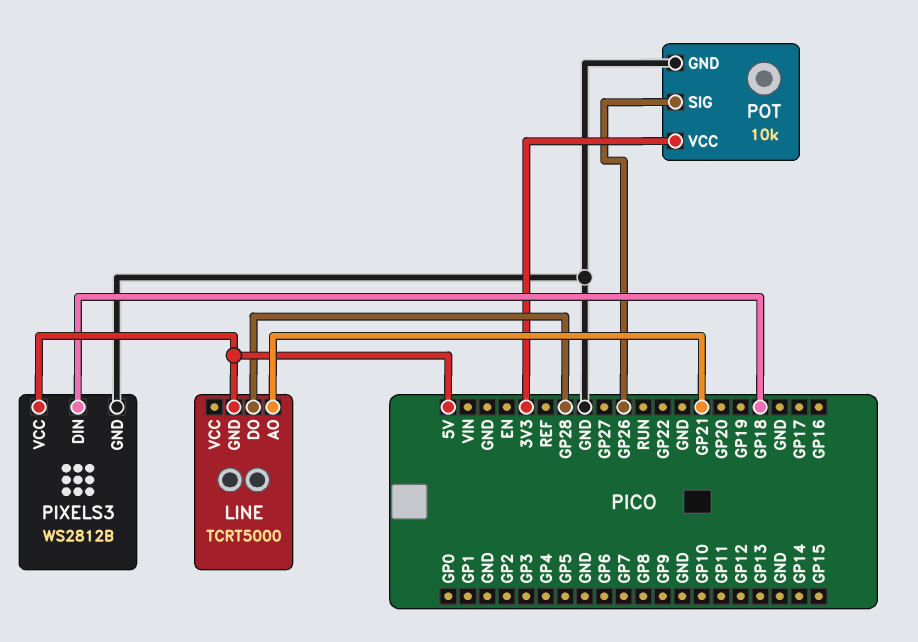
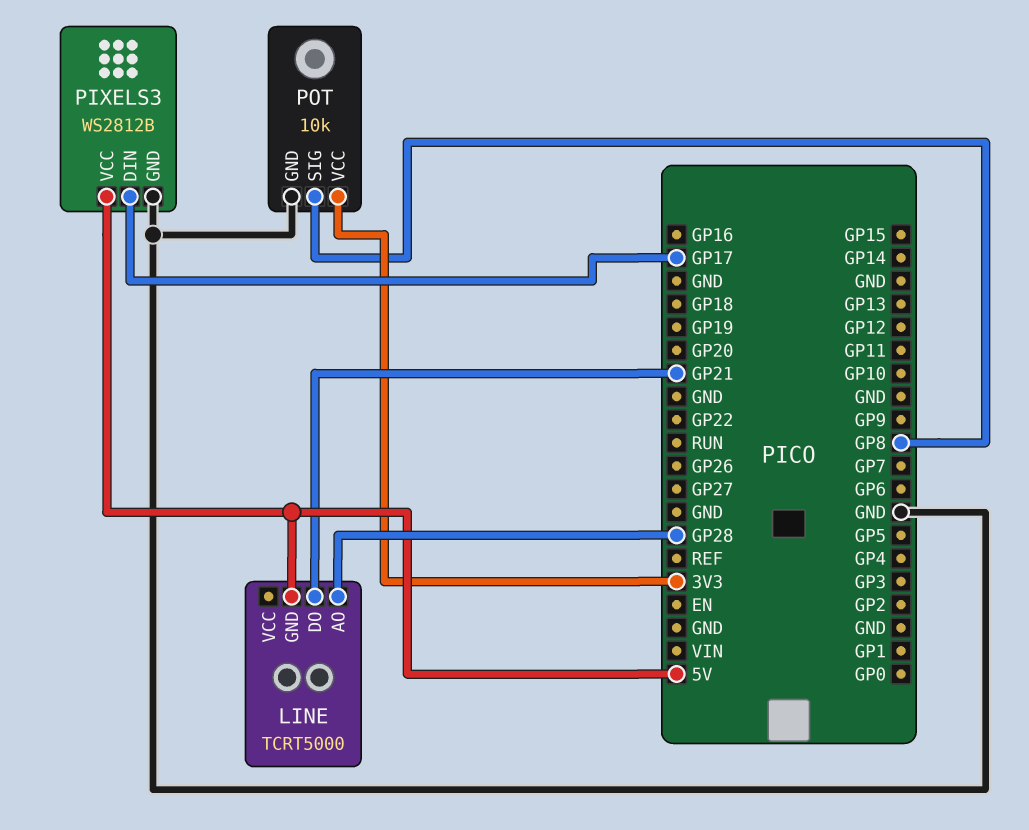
LINE pin AO: GP21 -> GP28
LINE pin DO: GP28 -> GP21
PIXELS3 pin DIN: GP18 -> GP17
POT pin SIG: GP26 -> GP8

